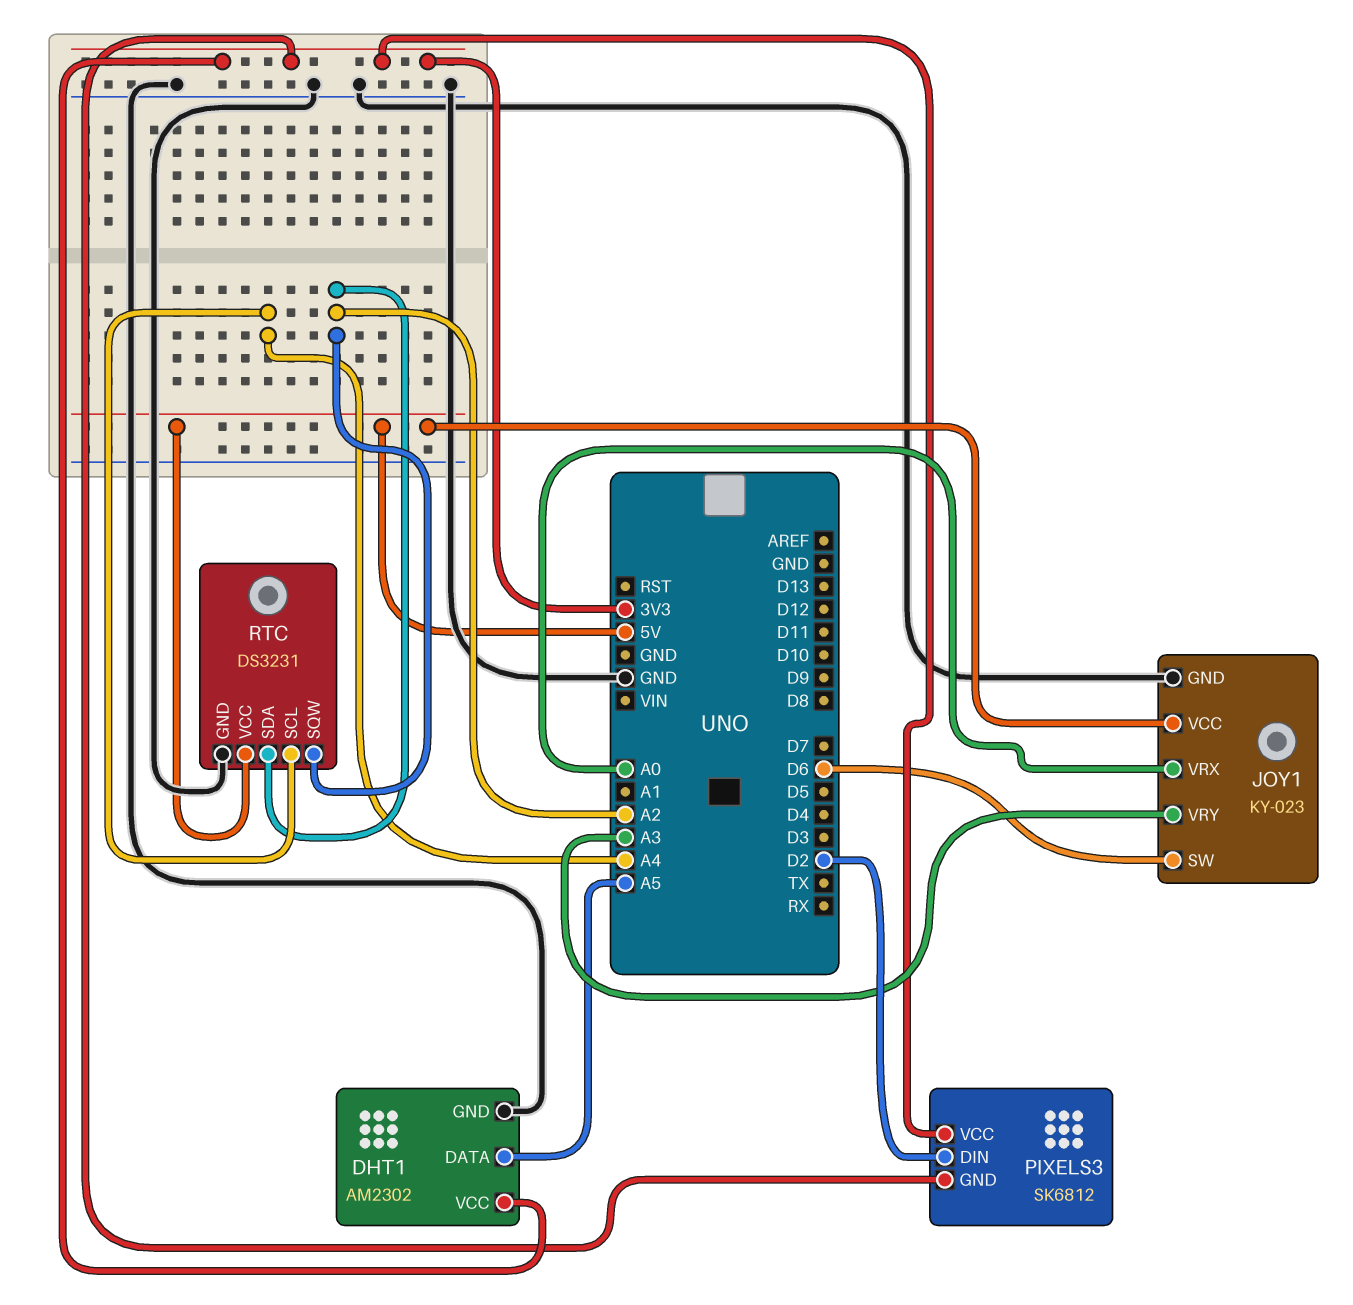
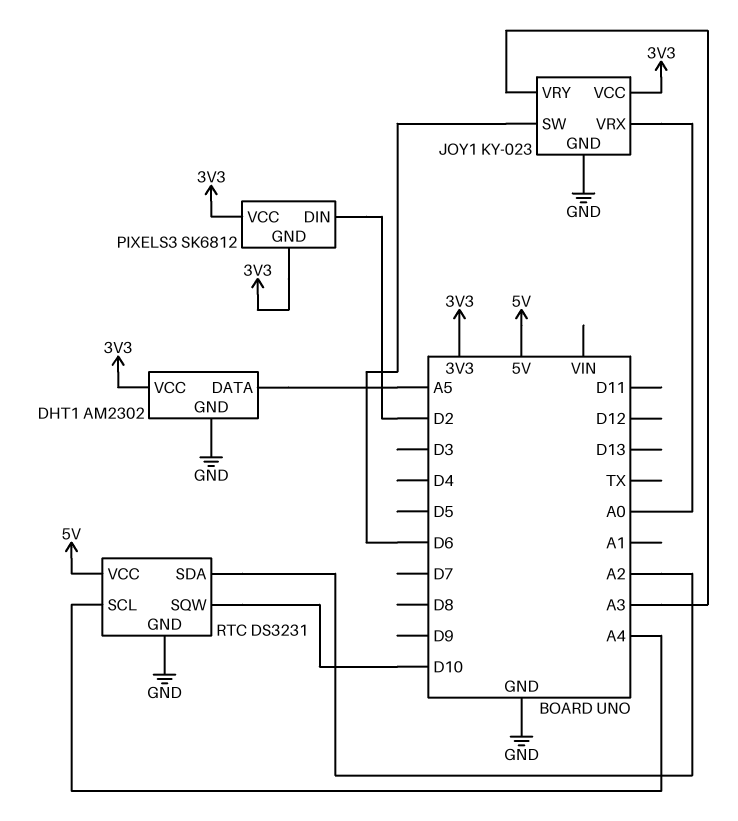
JOY1 pin VCC: 5V -> 3V3
RTC pin SQW: A2 -> D10

